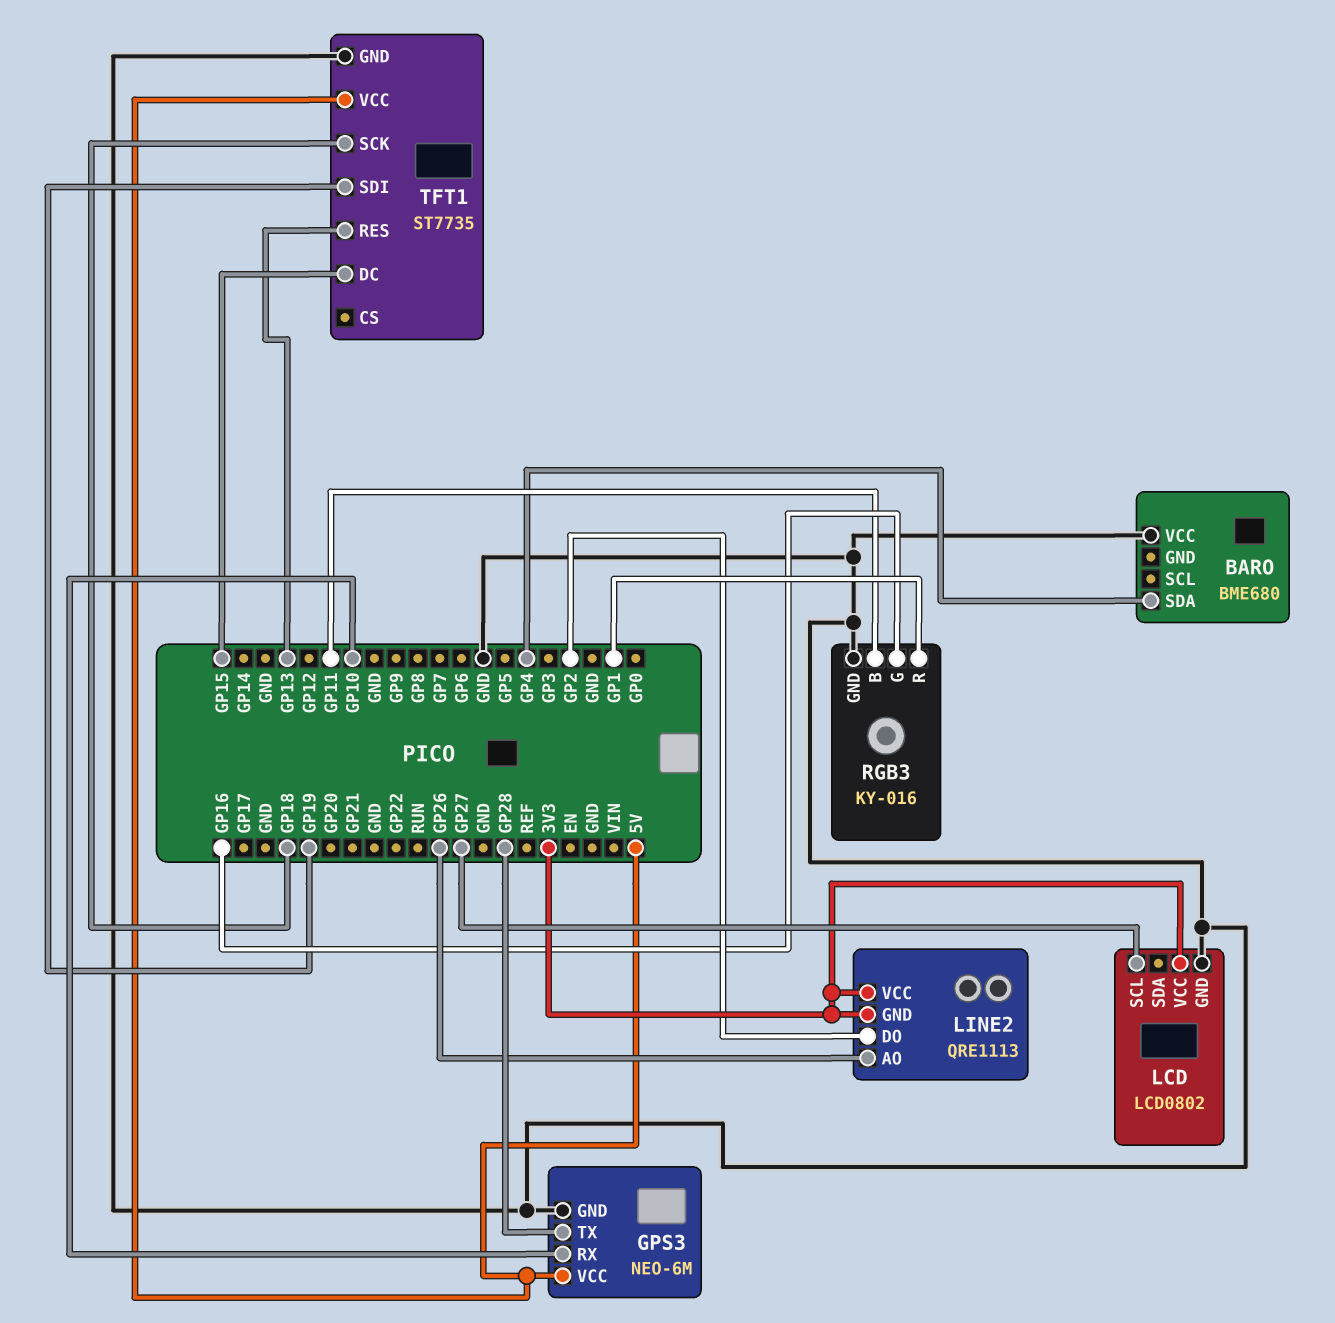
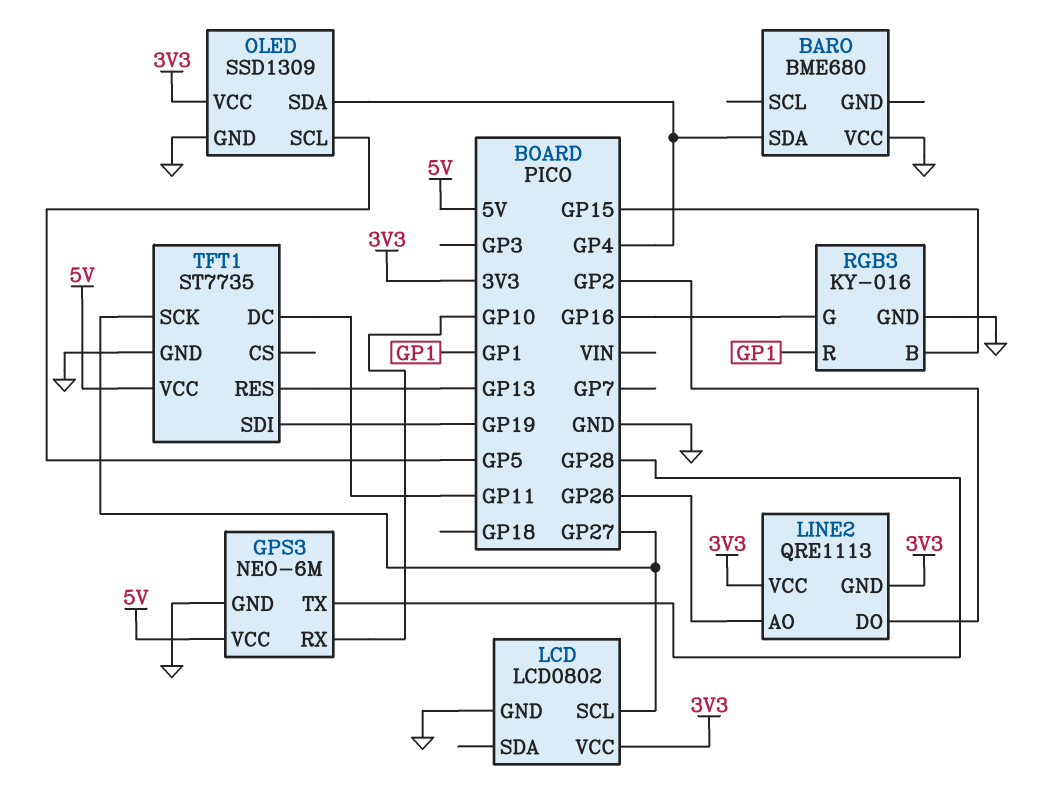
OLED: none -> SSD1309
OLED pin GND: none -> GND
OLED pin SCL: none -> GP5
OLED pin SDA: none -> GP4
OLED pin VCC: none -> 3V3
RGB3 pin B: GP11 -> GP15
TFT1 pin DC: GP15 -> GP11
TFT1 pin SCK: GP18 -> GP27

